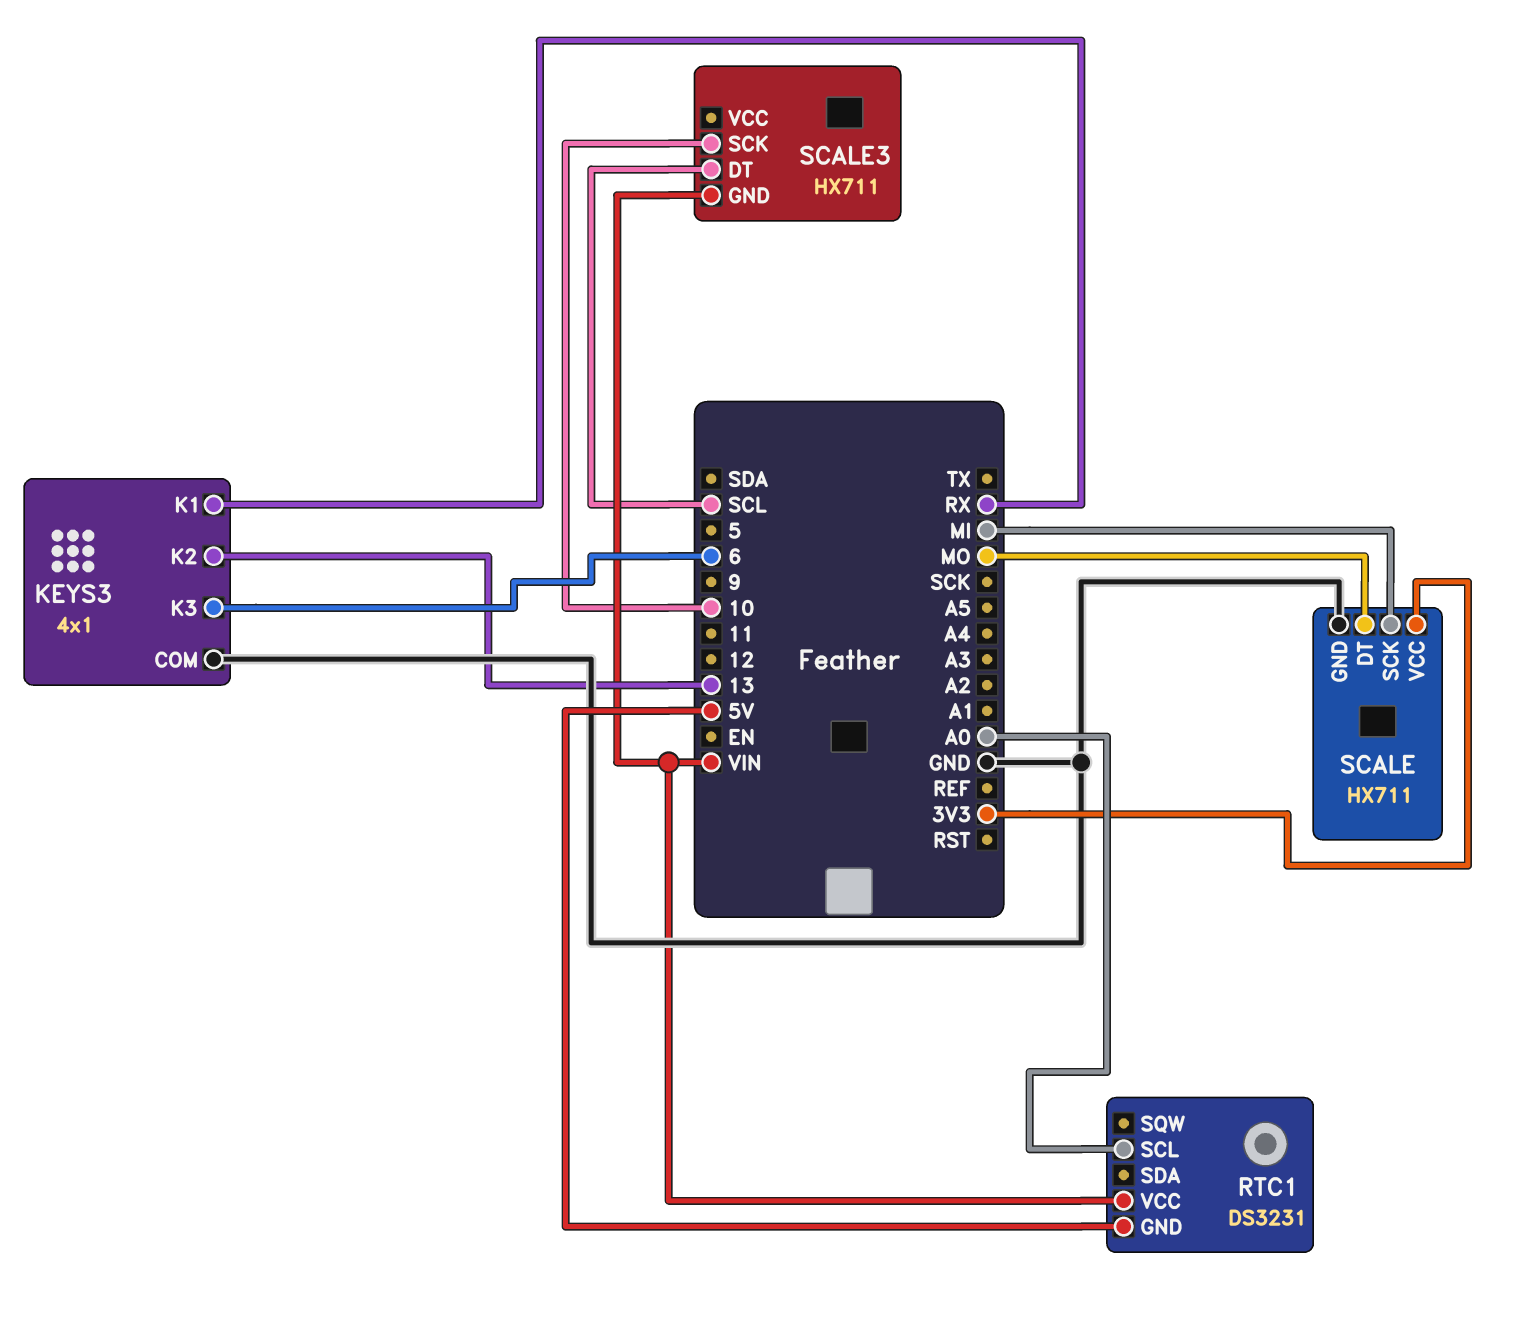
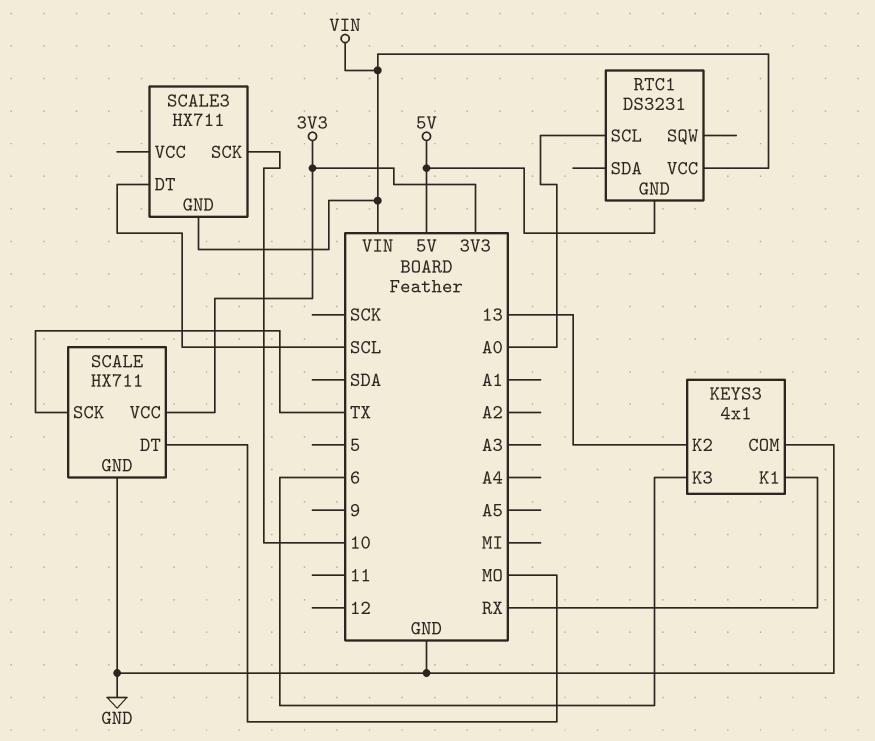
SCALE pin SCK: MI -> TX

